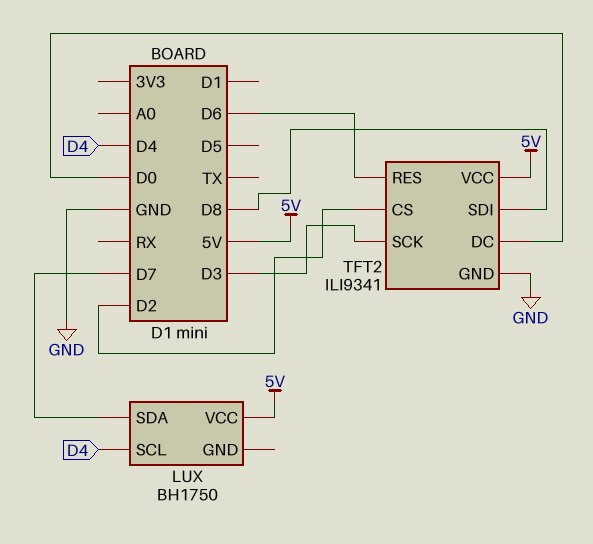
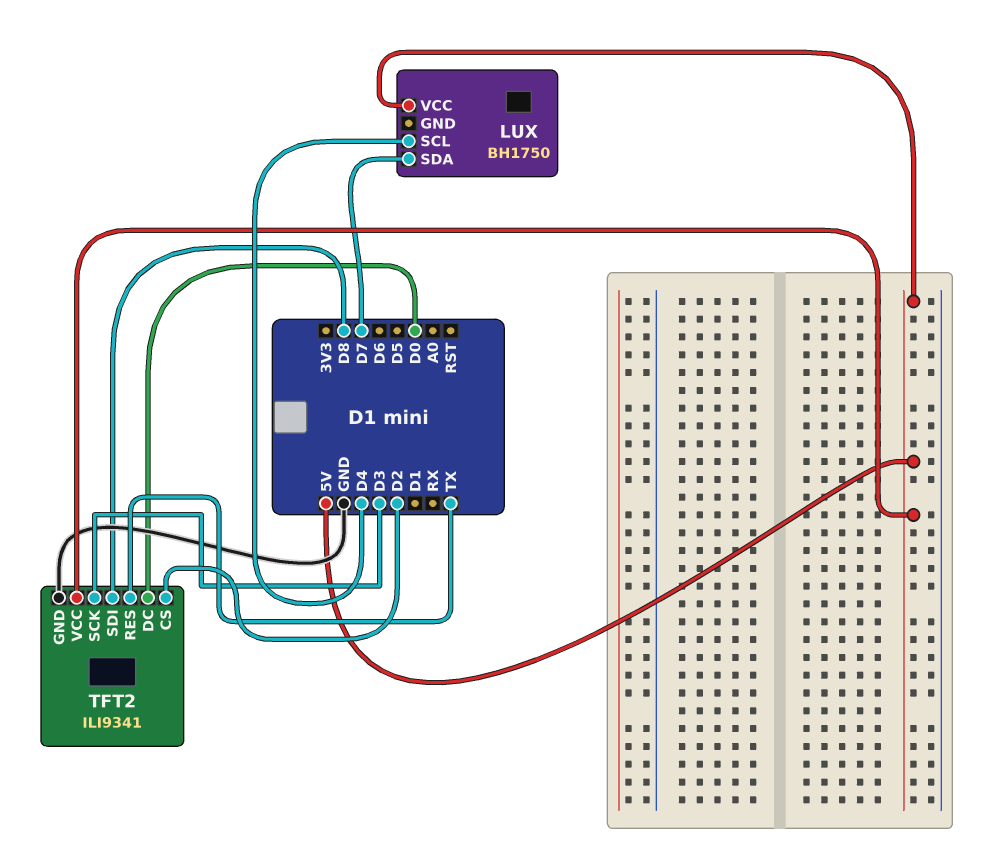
TFT2 pin RES: D6 -> TX

